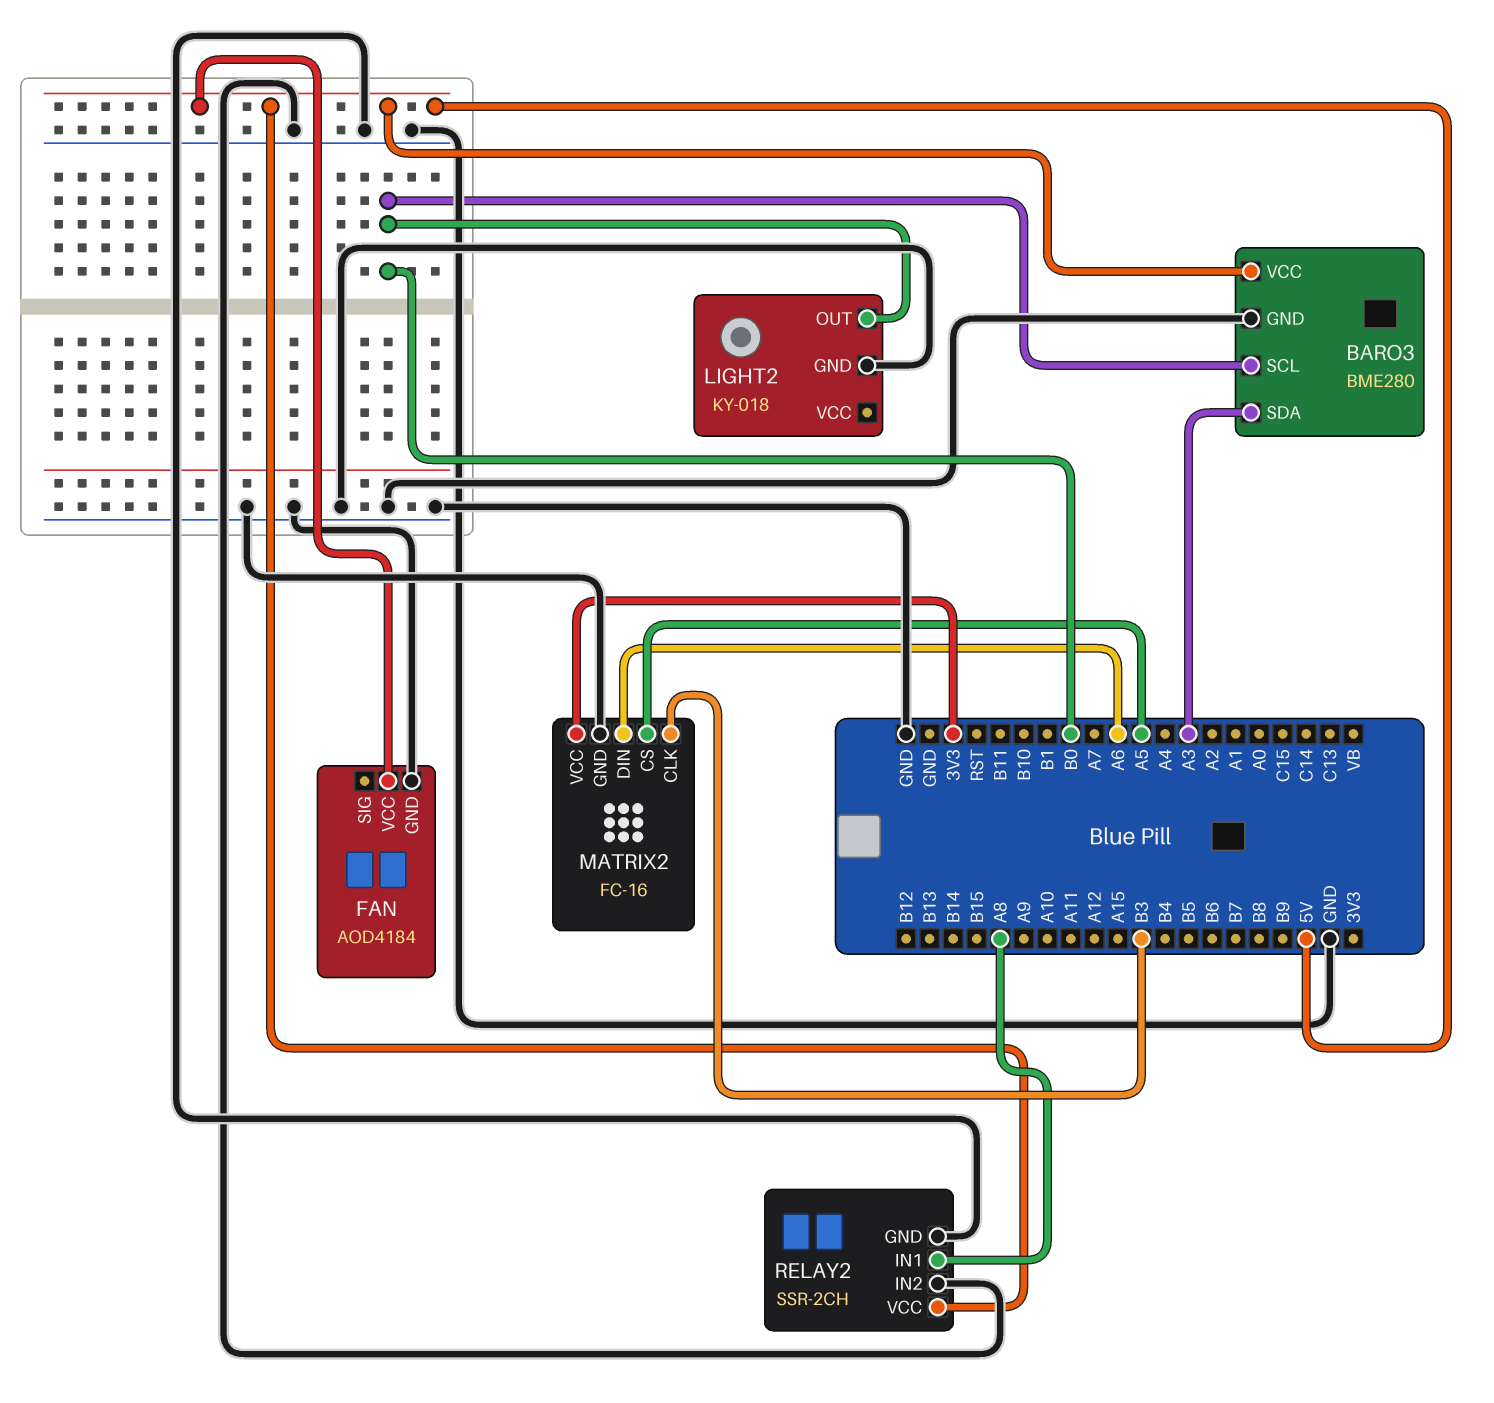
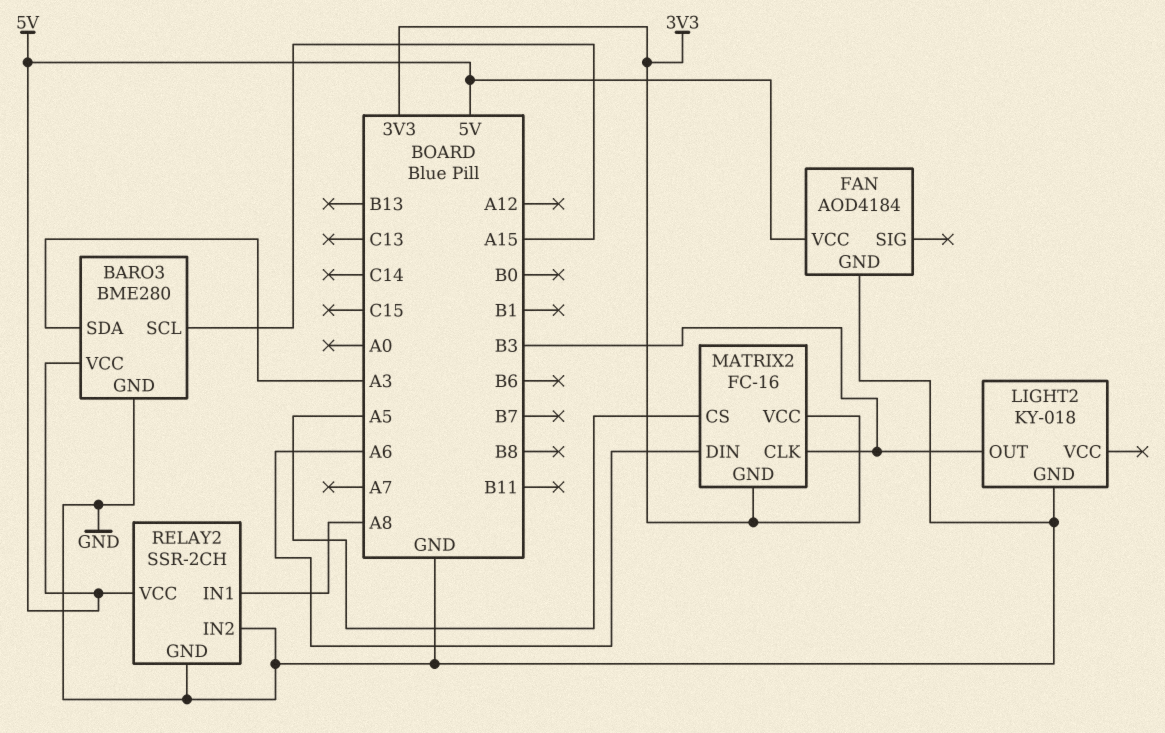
BARO3 pin SCL: B0 -> A15
LIGHT2 pin OUT: B0 -> B3
MATRIX2 pin GND: GND -> 3V3

